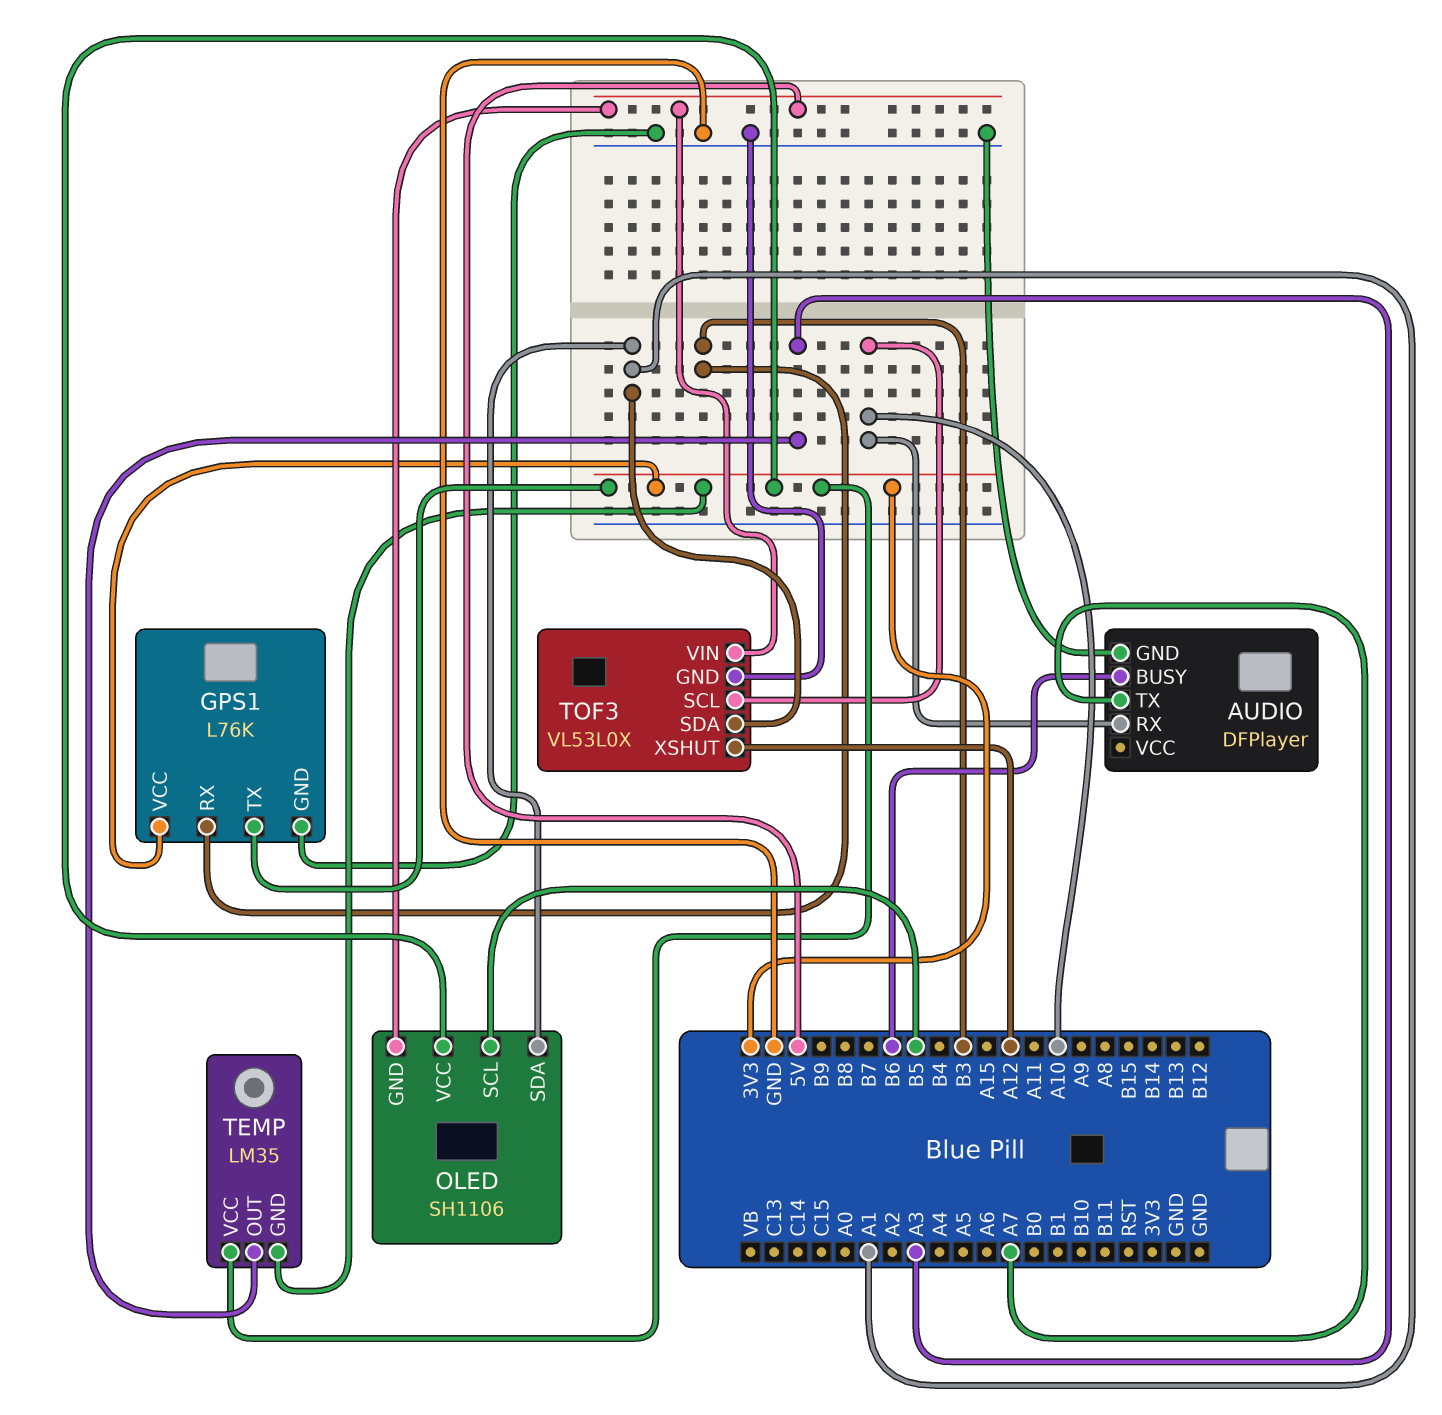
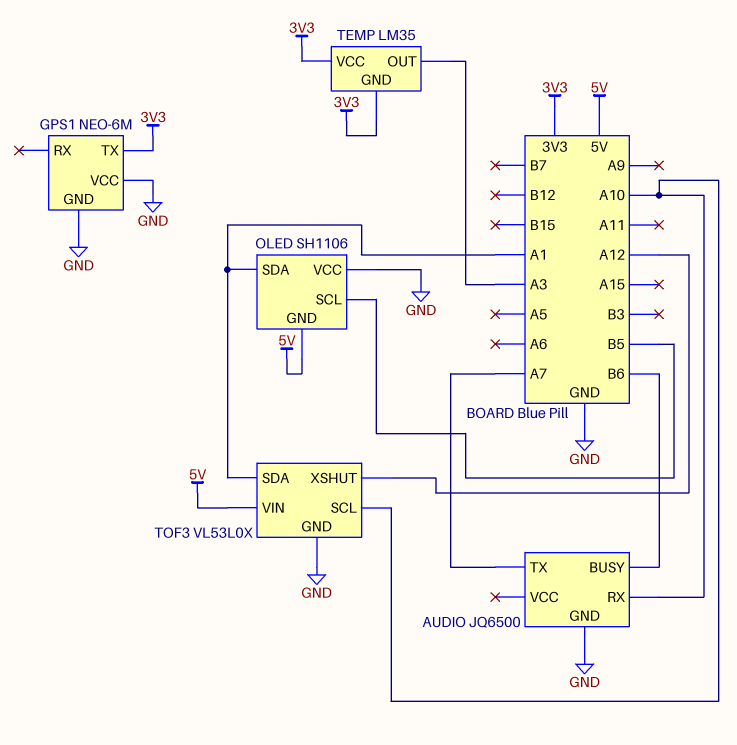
AUDIO: DFPlayer -> JQ6500
GPS1: L76K -> NEO-6M
GPS1 pin RX: B3 -> none
GPS1 pin VCC: 3V3 -> GND
OLED pin VCC: 3V3 -> GND

